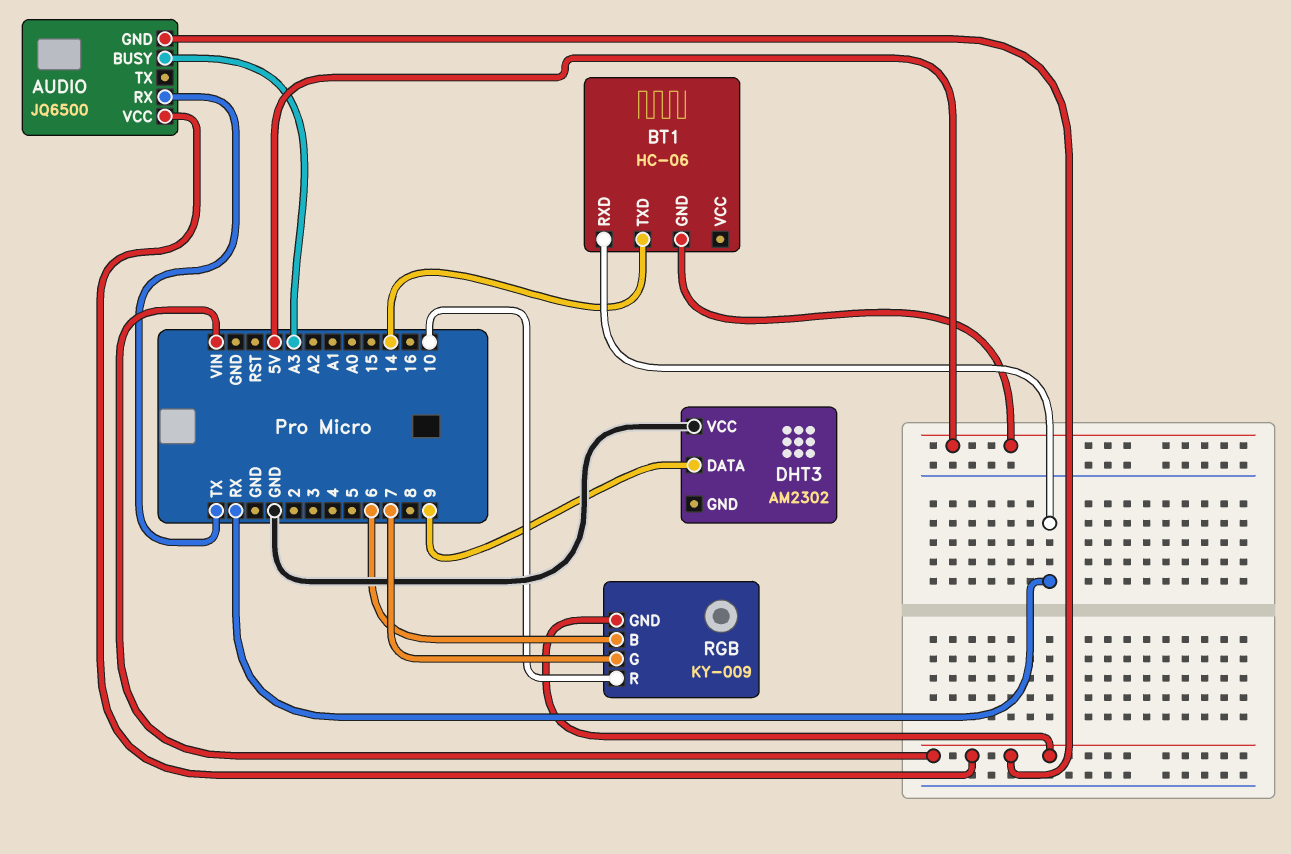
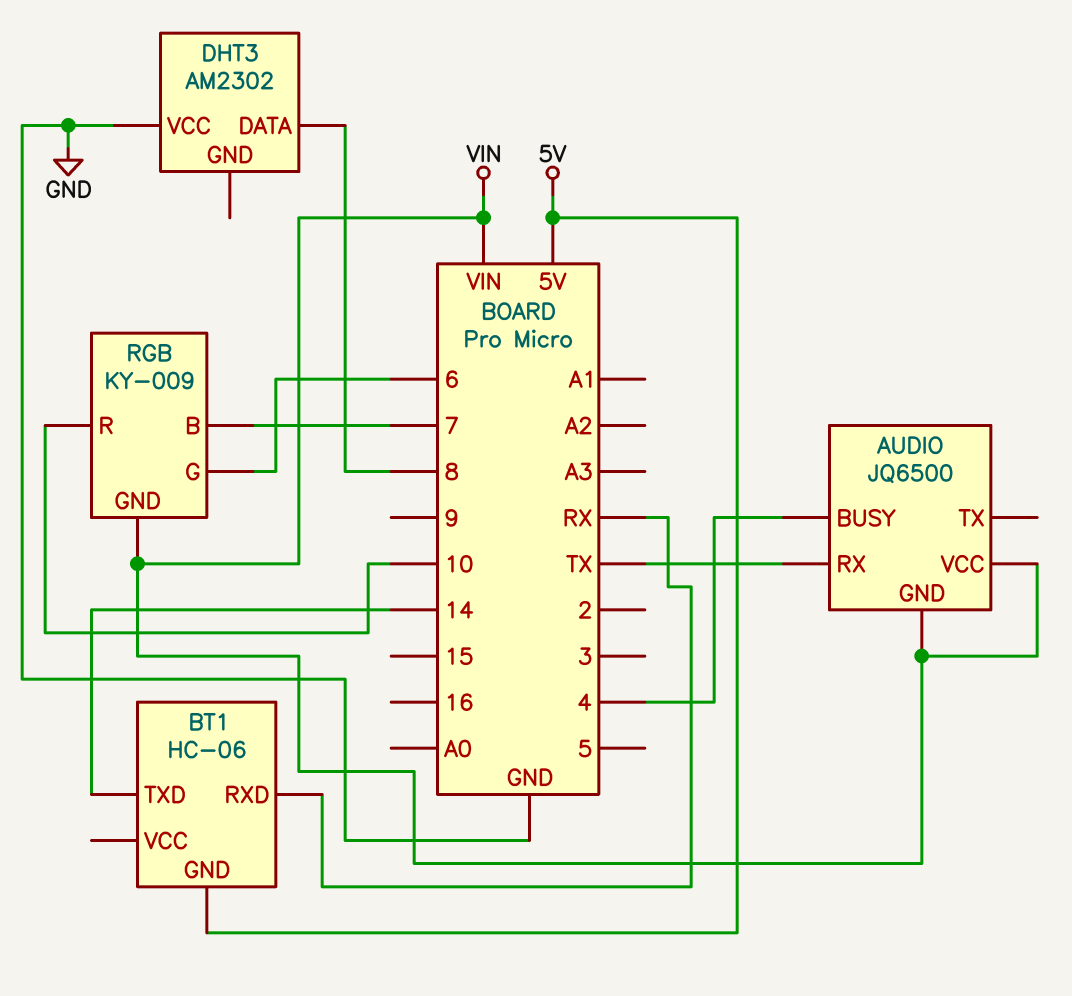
AUDIO pin BUSY: A3 -> 4
DHT3 pin DATA: 9 -> 8
RGB pin B: 6 -> 7
RGB pin G: 7 -> 6

